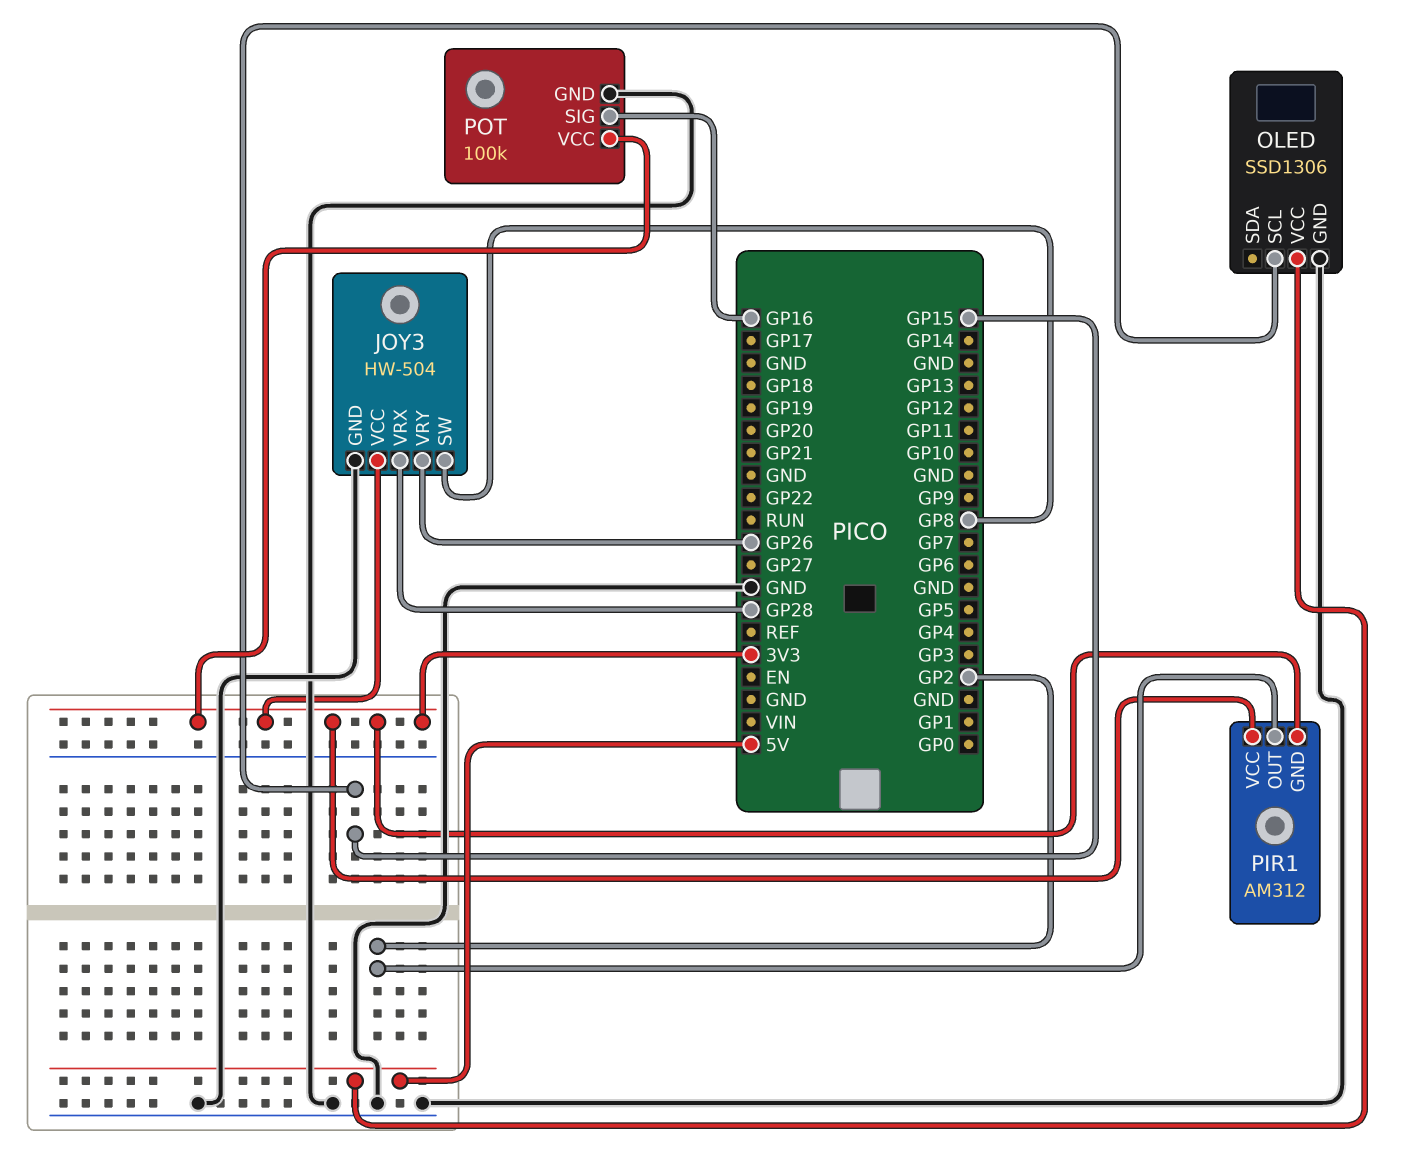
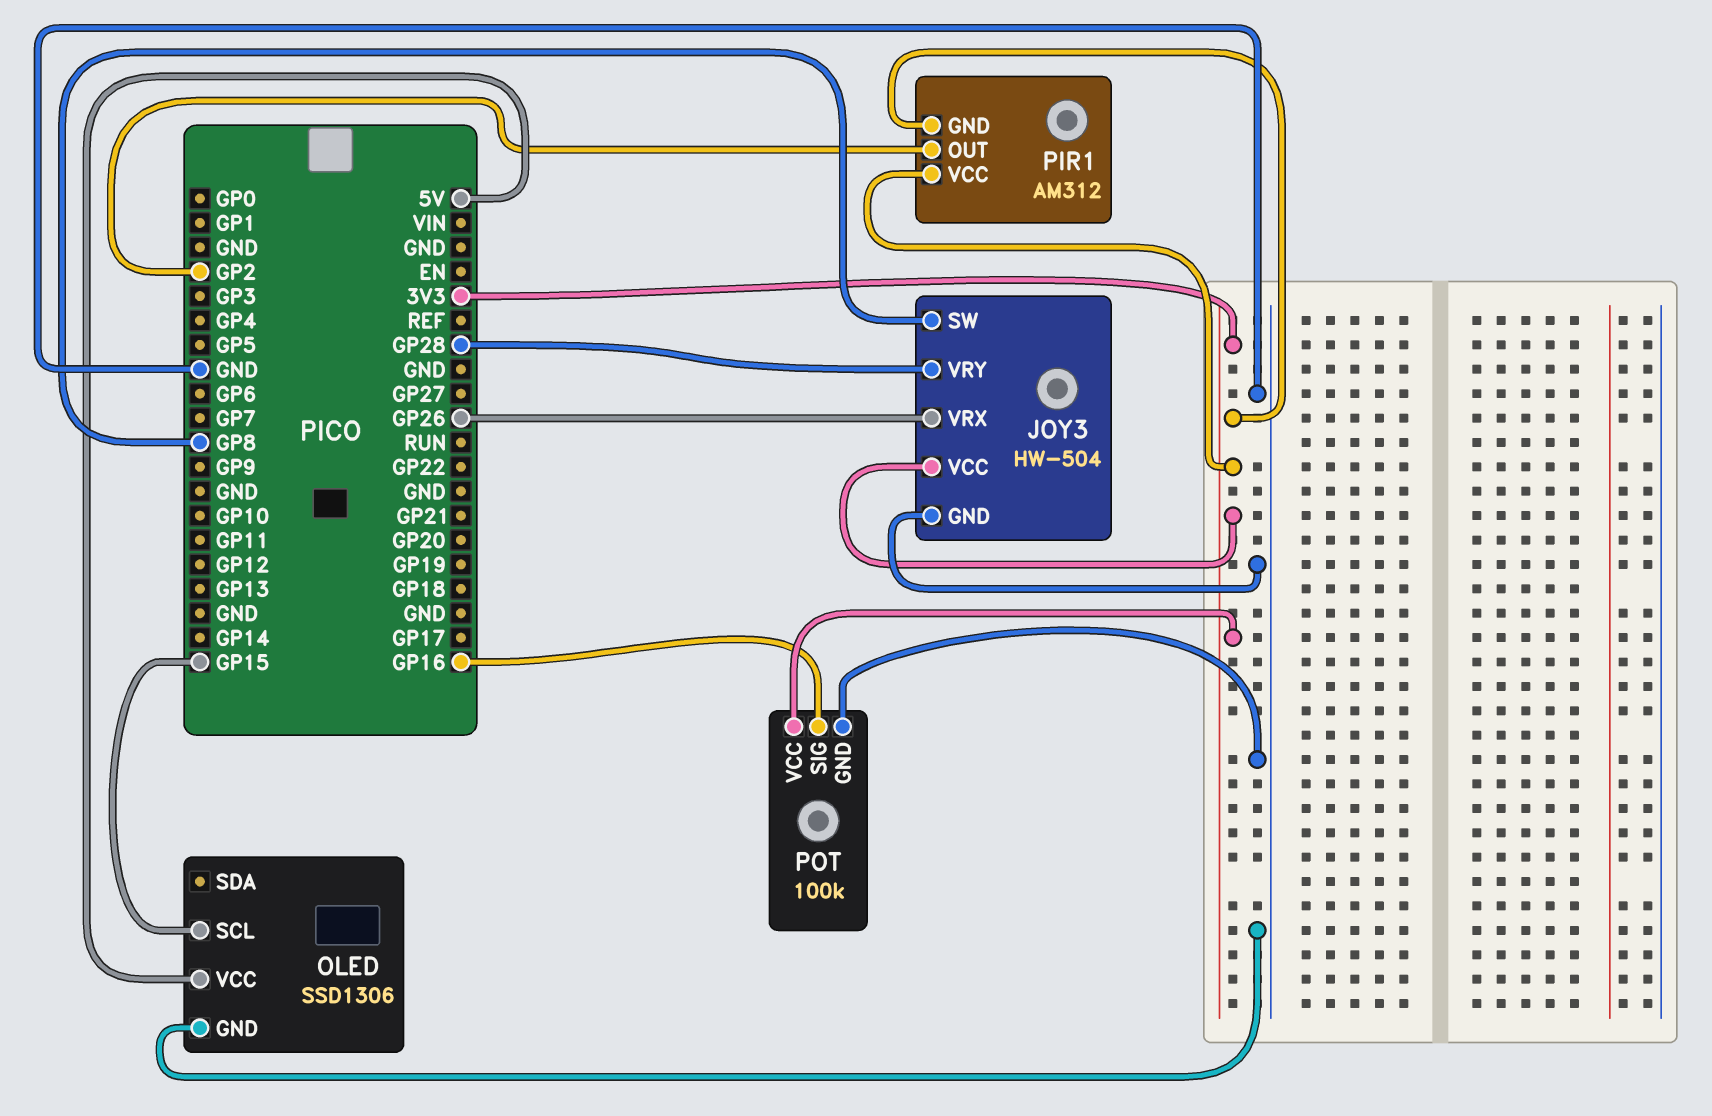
JOY3 pin VRX: GP28 -> GP26
JOY3 pin VRY: GP26 -> GP28

